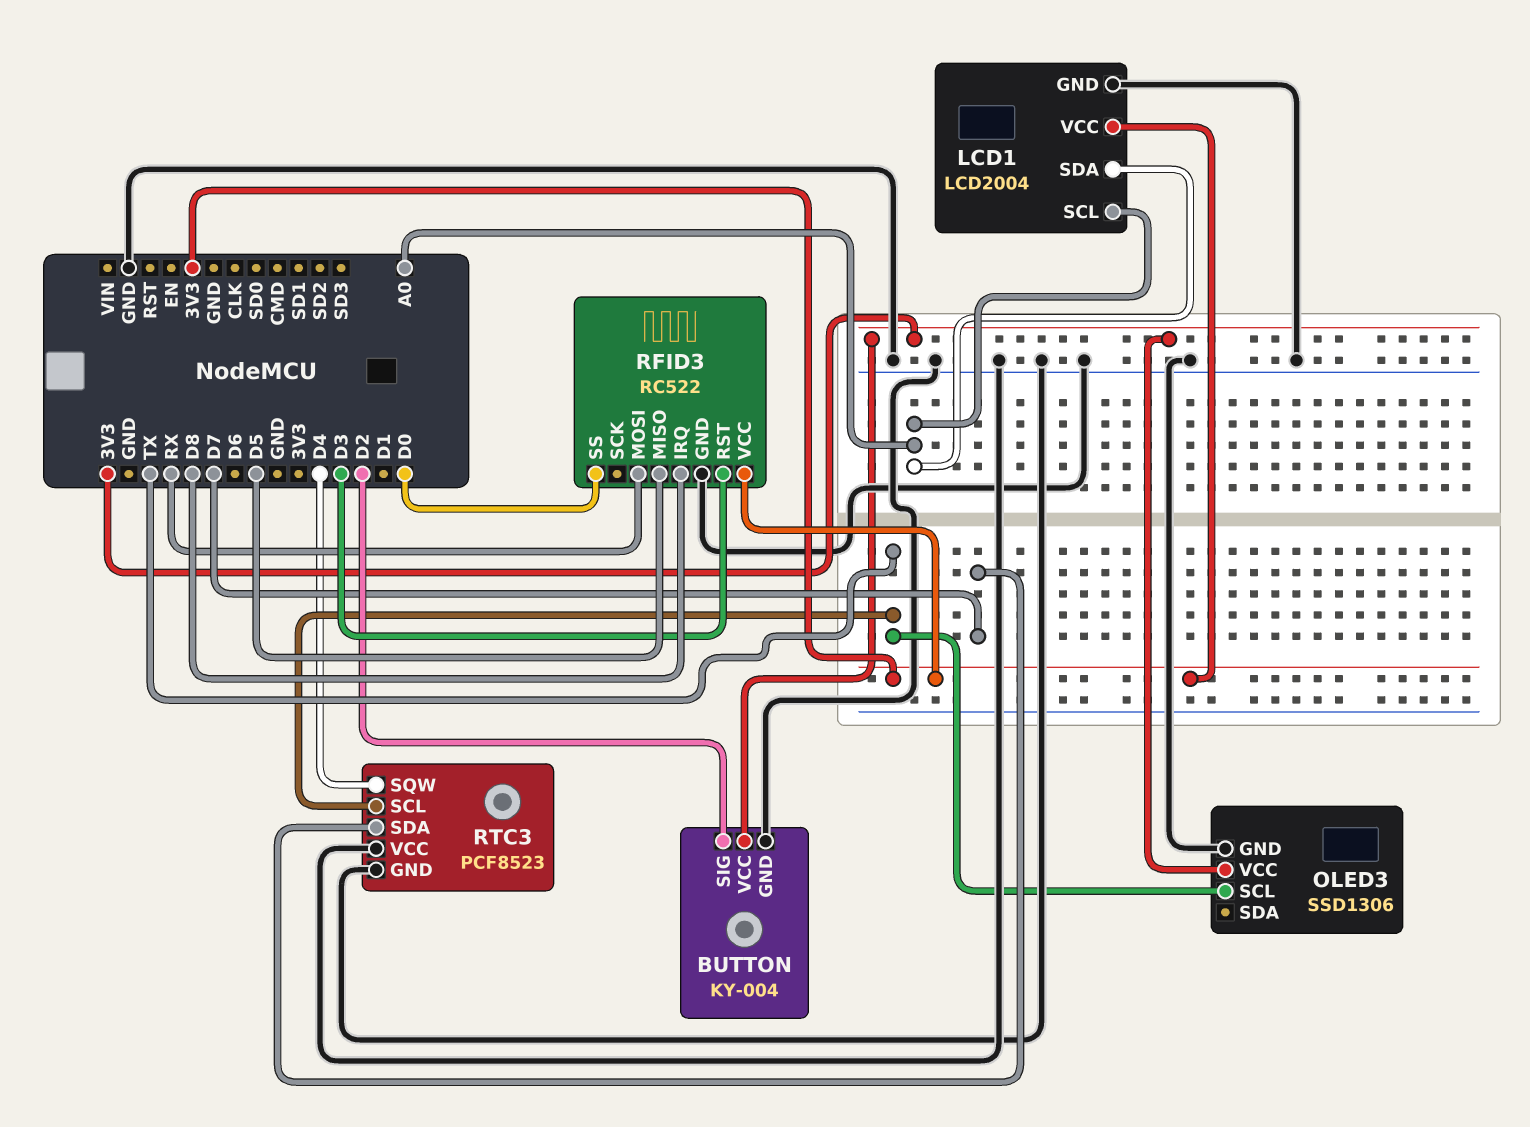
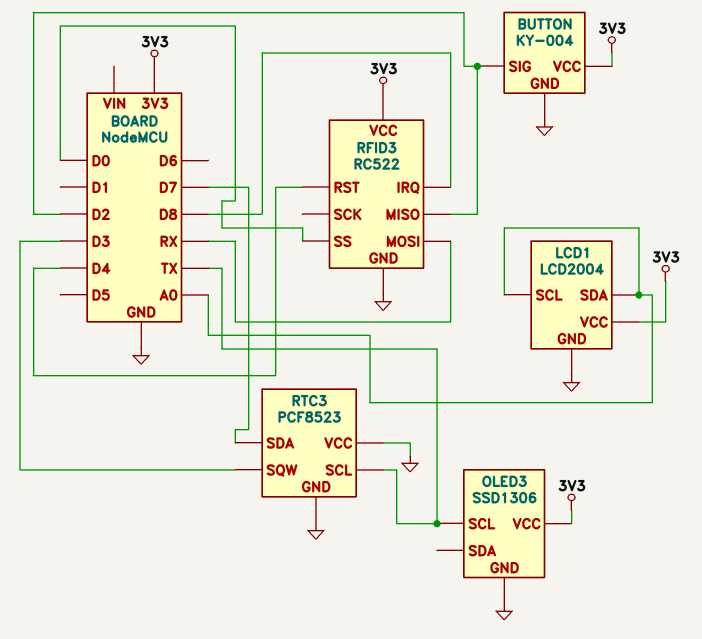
RFID3 pin MISO: D5 -> D2
RFID3 pin RST: D3 -> D4
RTC3 pin SQW: D4 -> D3

